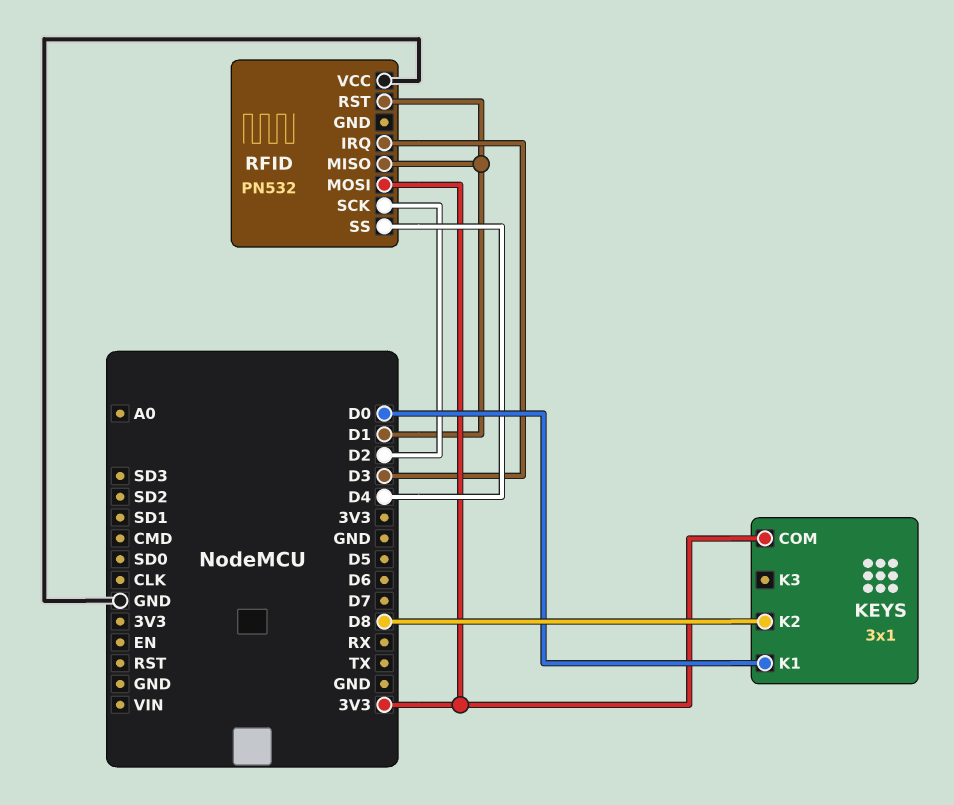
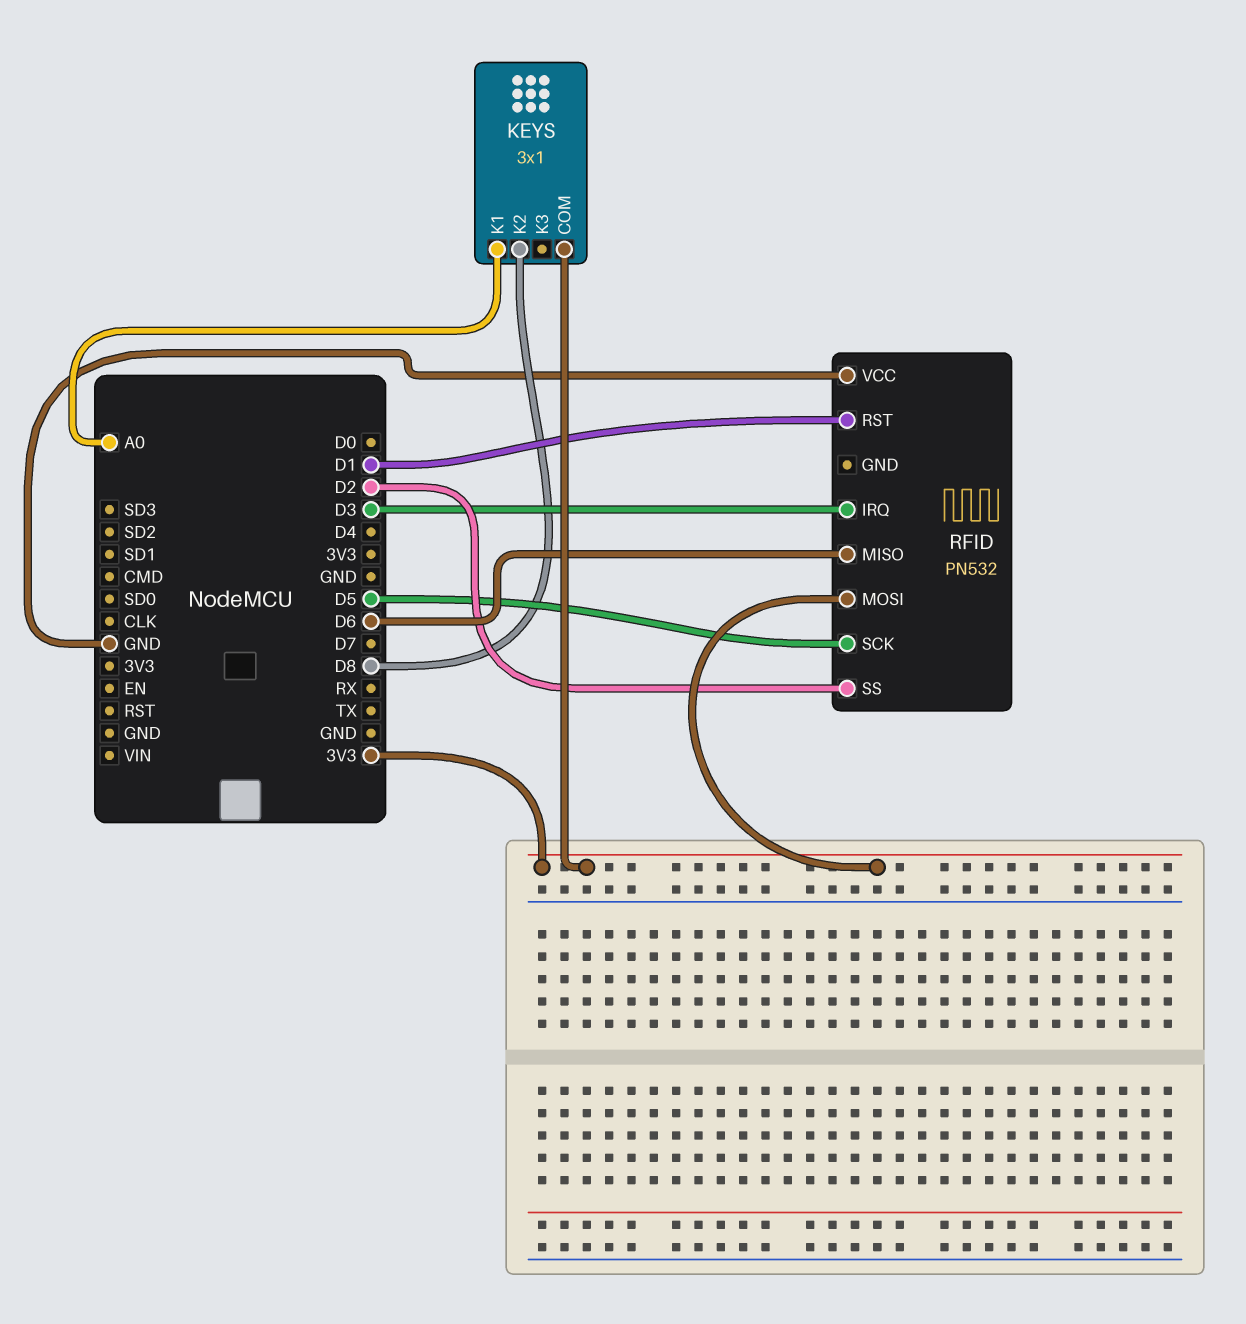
KEYS pin K1: D0 -> A0
RFID pin MISO: D1 -> D6
RFID pin SCK: D2 -> D5
RFID pin SS: D4 -> D2

